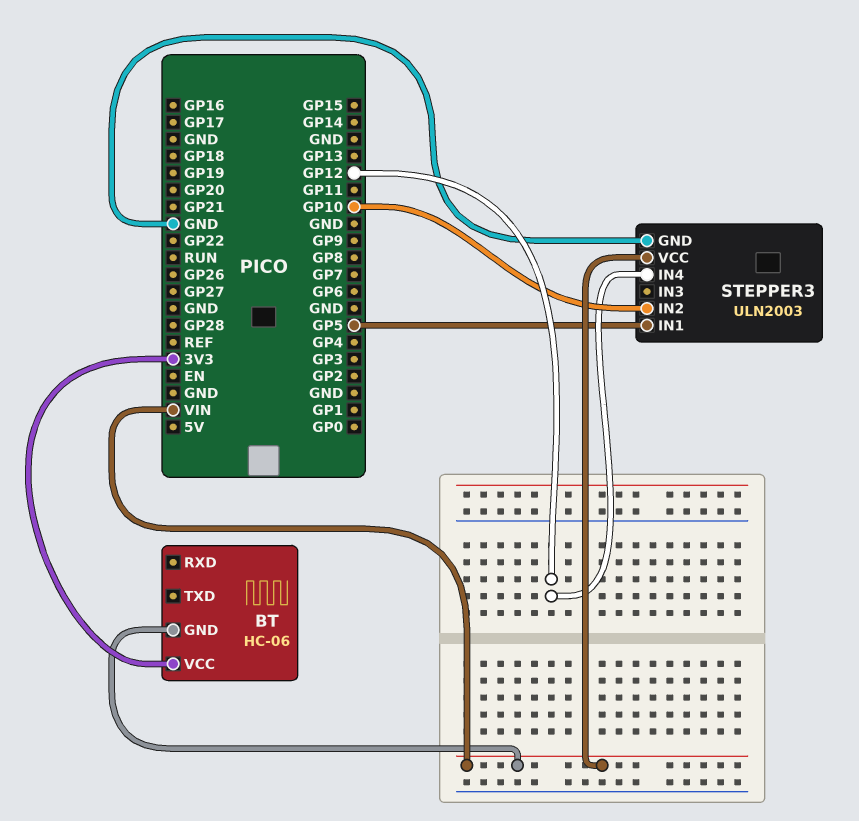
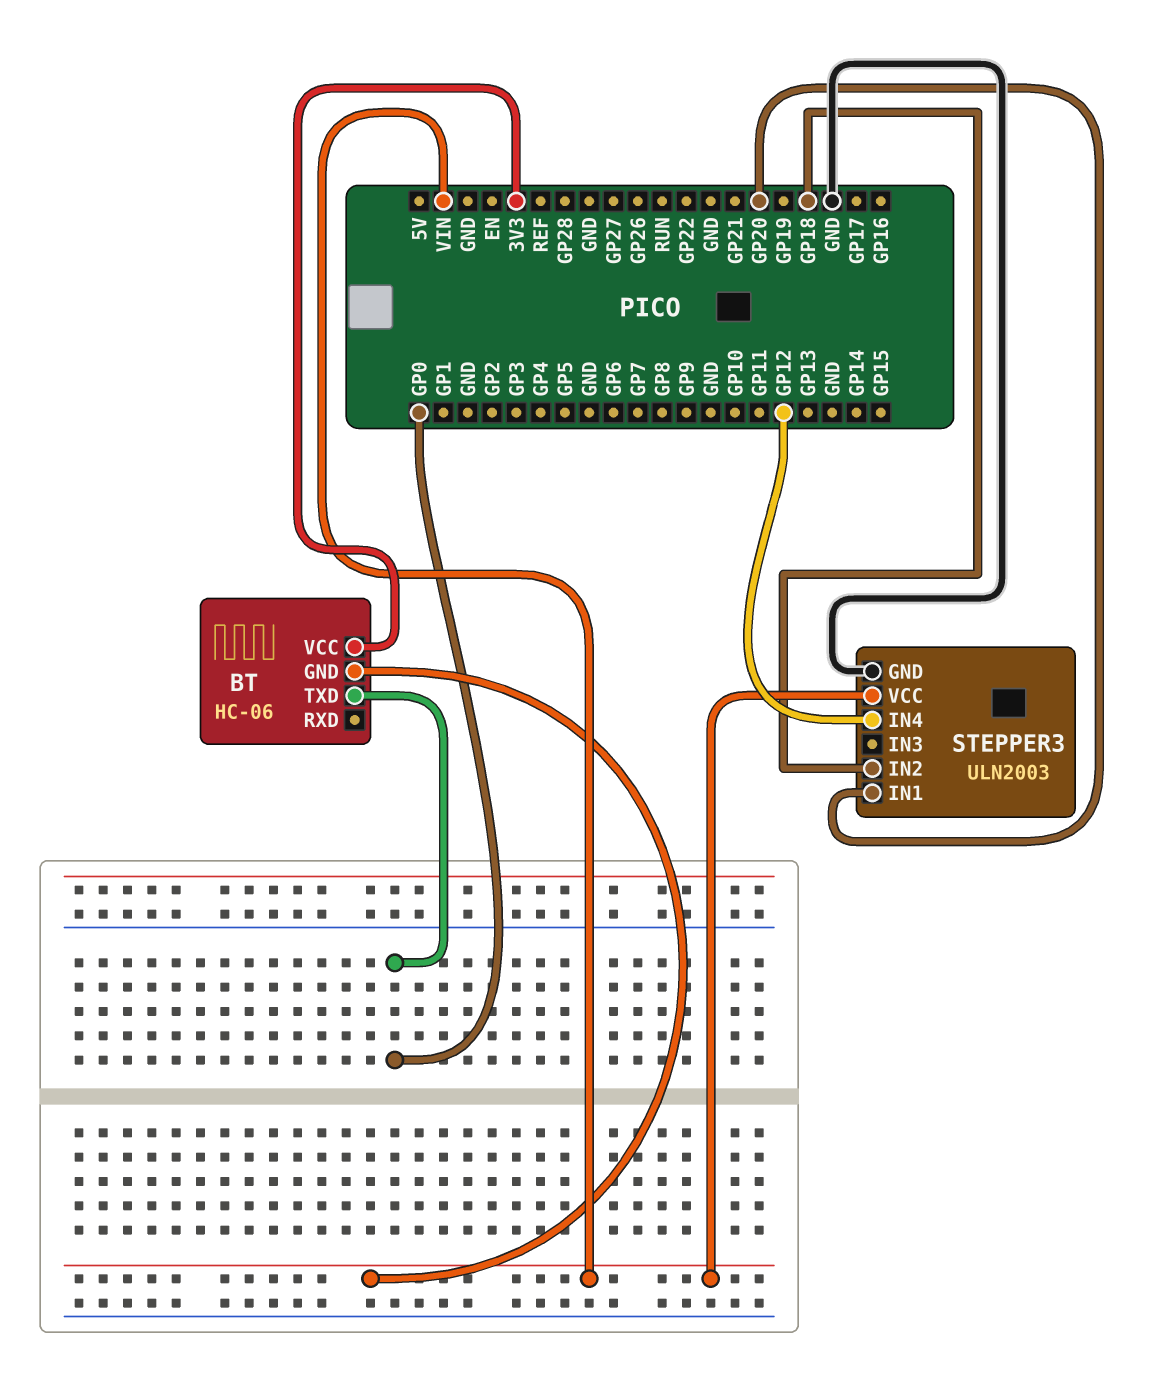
BT pin TXD: none -> GP0
STEPPER3 pin IN1: GP5 -> GP20
STEPPER3 pin IN2: GP10 -> GP18

